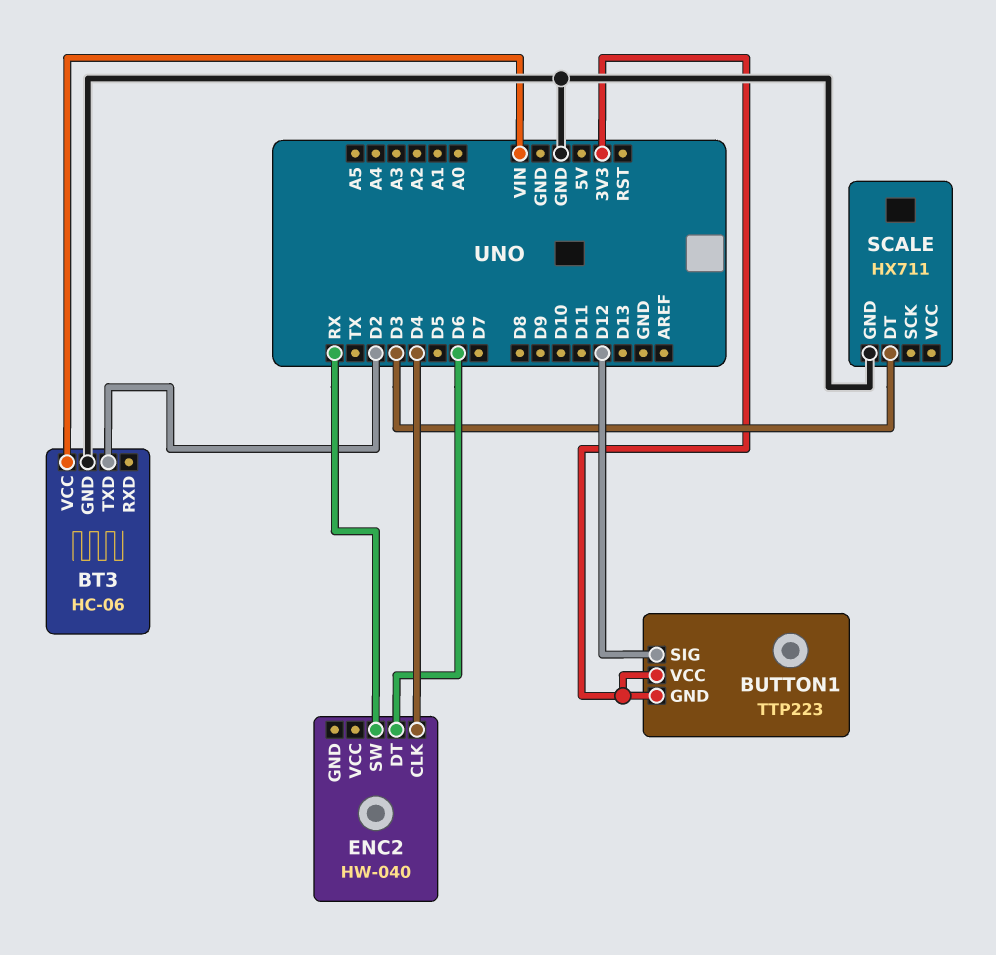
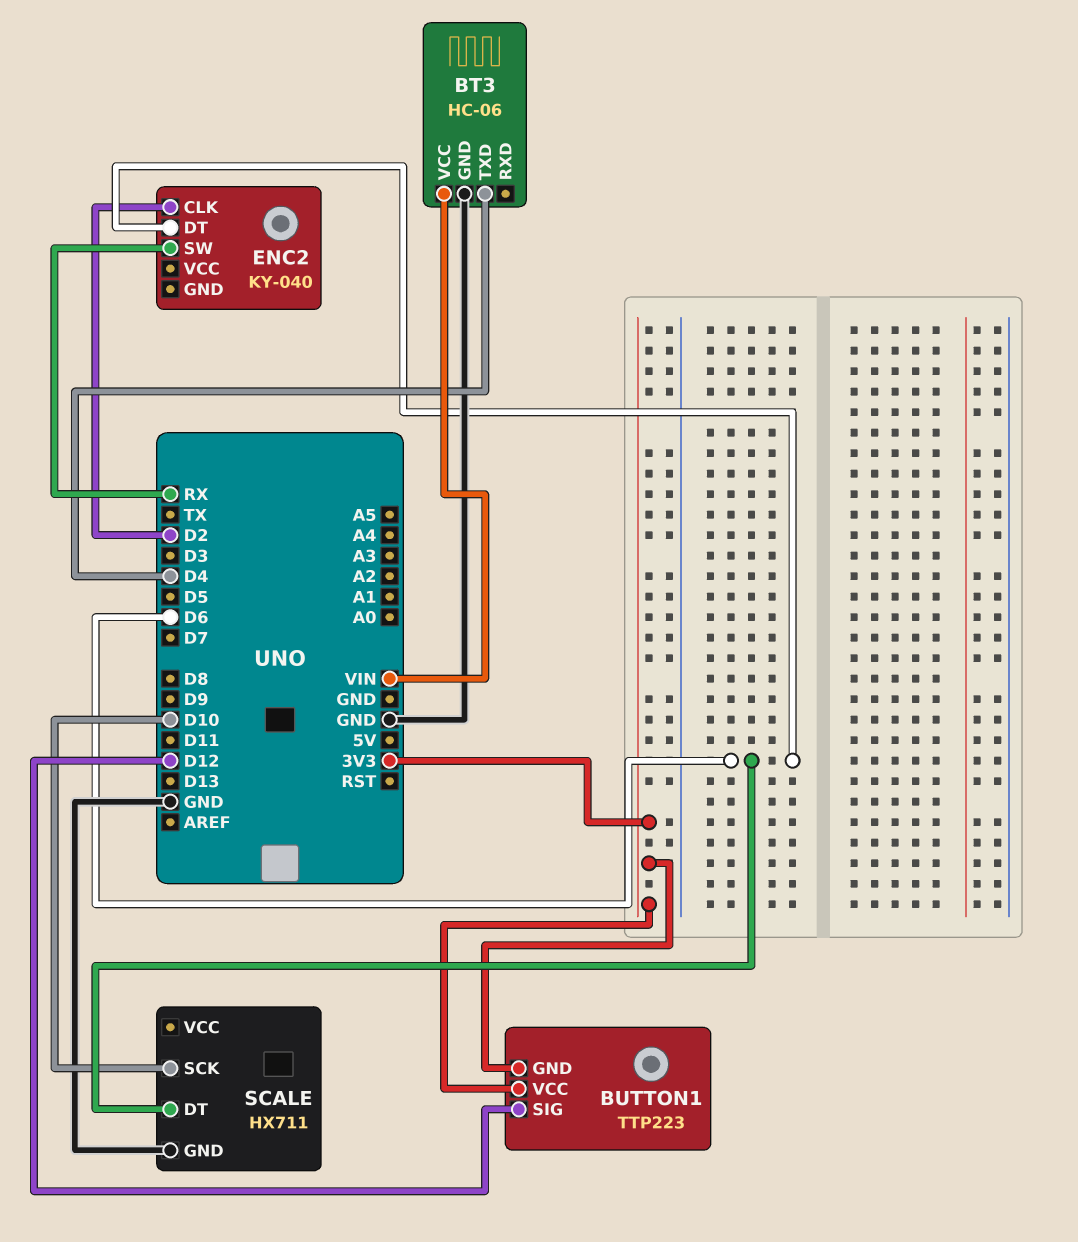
BT3 pin TXD: D2 -> D4
ENC2: HW-040 -> KY-040
ENC2 pin CLK: D4 -> D2
SCALE pin DT: D3 -> D6
SCALE pin SCK: none -> D10

